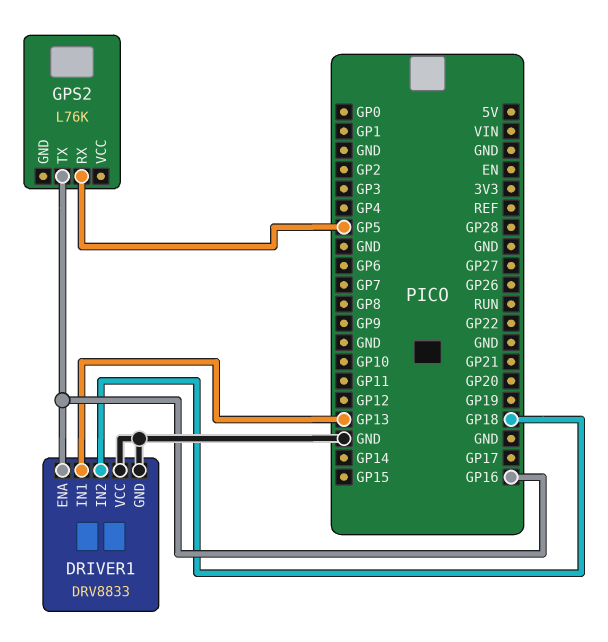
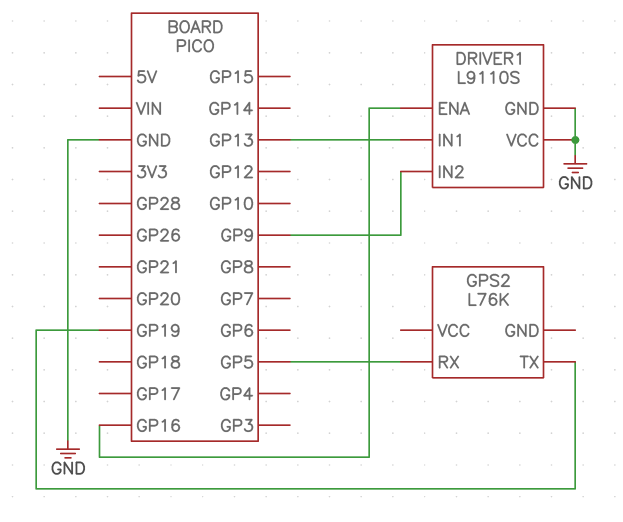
DRIVER1: DRV8833 -> L9110S
DRIVER1 pin IN2: GP18 -> GP9
GPS2 pin TX: GP16 -> GP19

